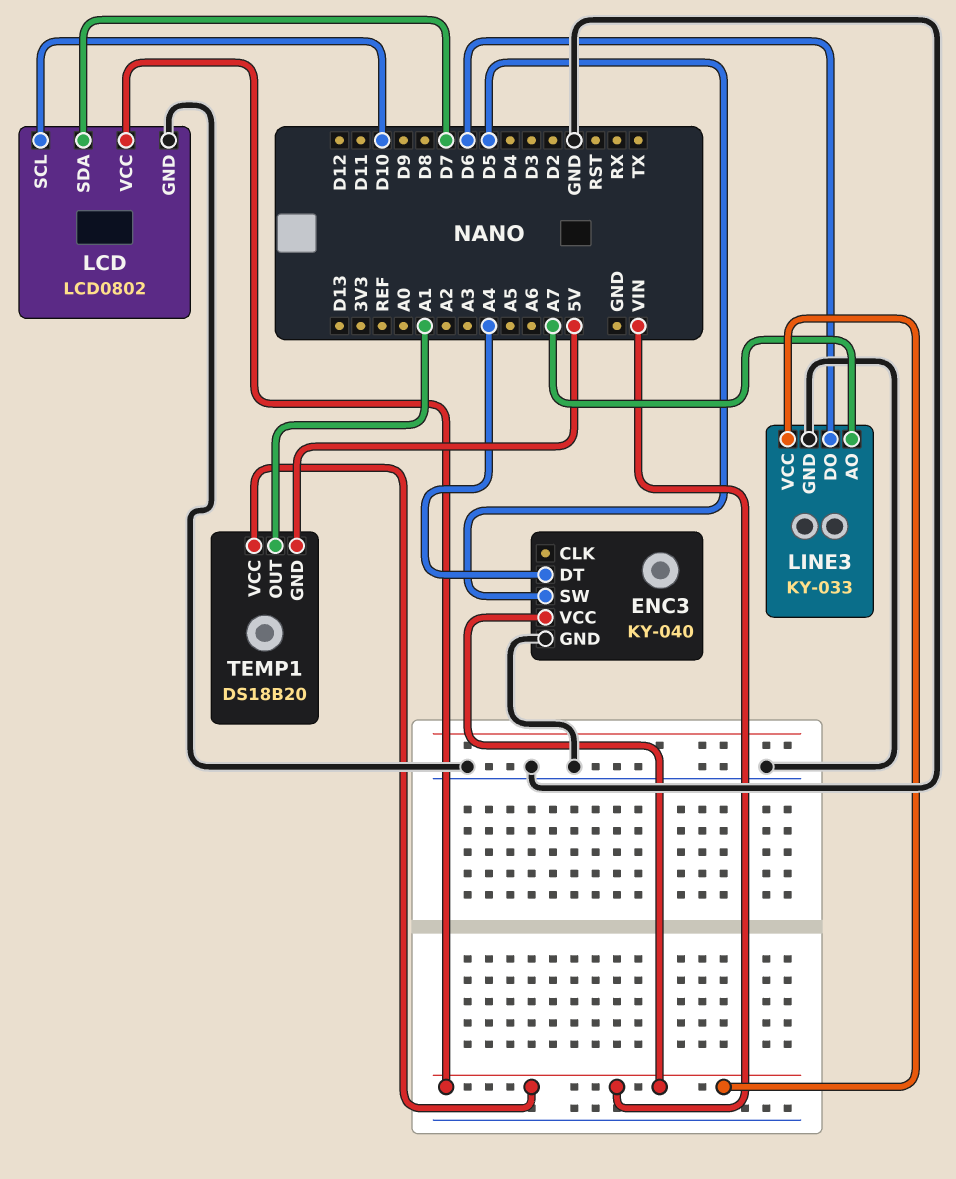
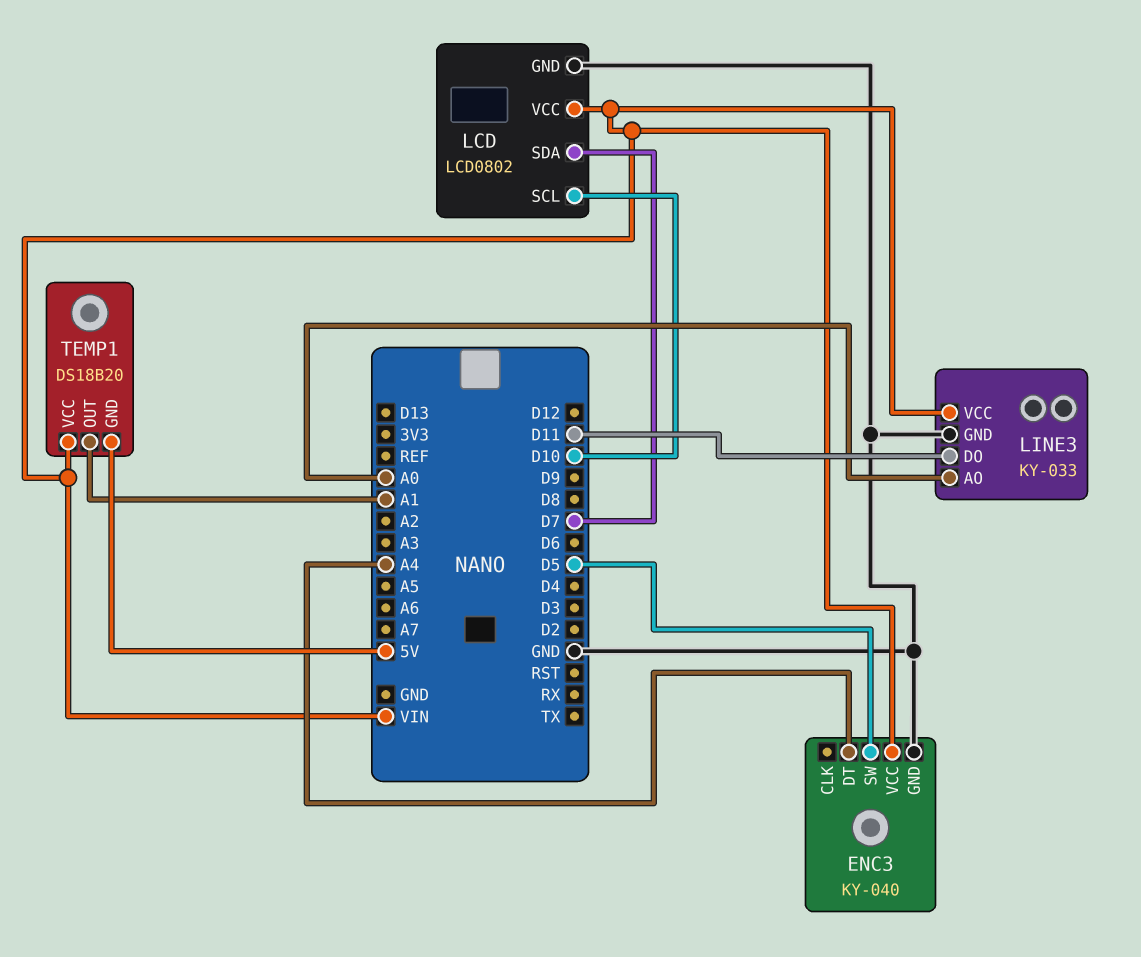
LINE3 pin AO: A7 -> A0
LINE3 pin DO: D6 -> D11

